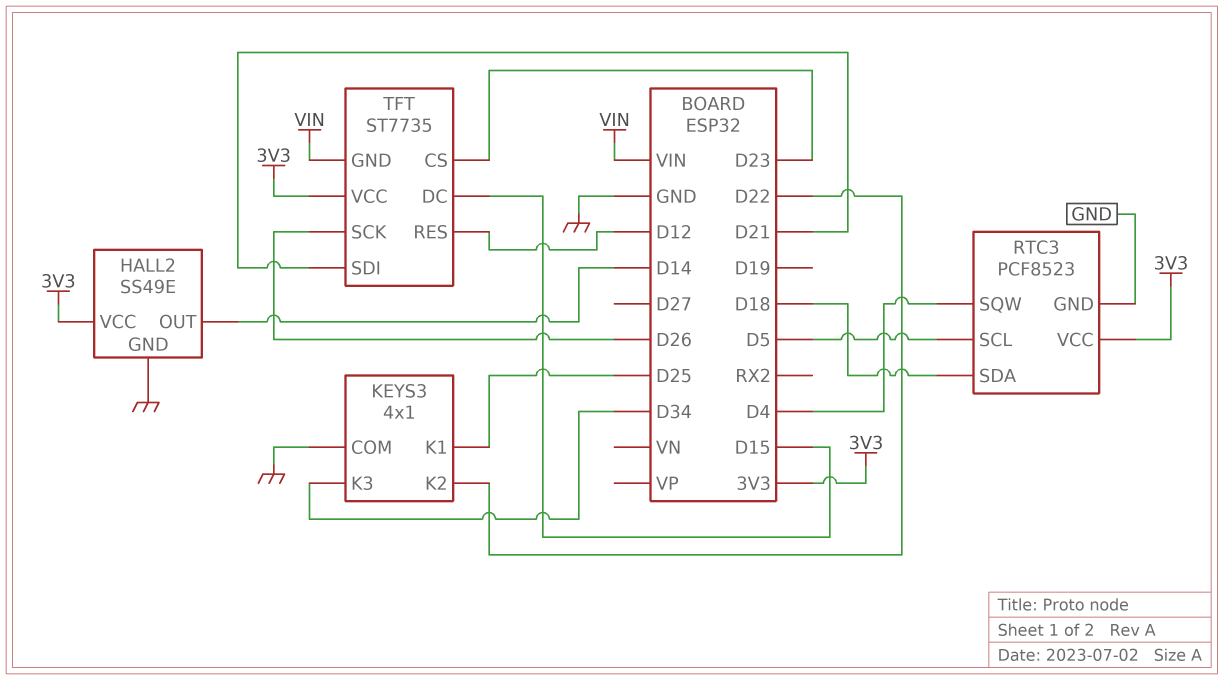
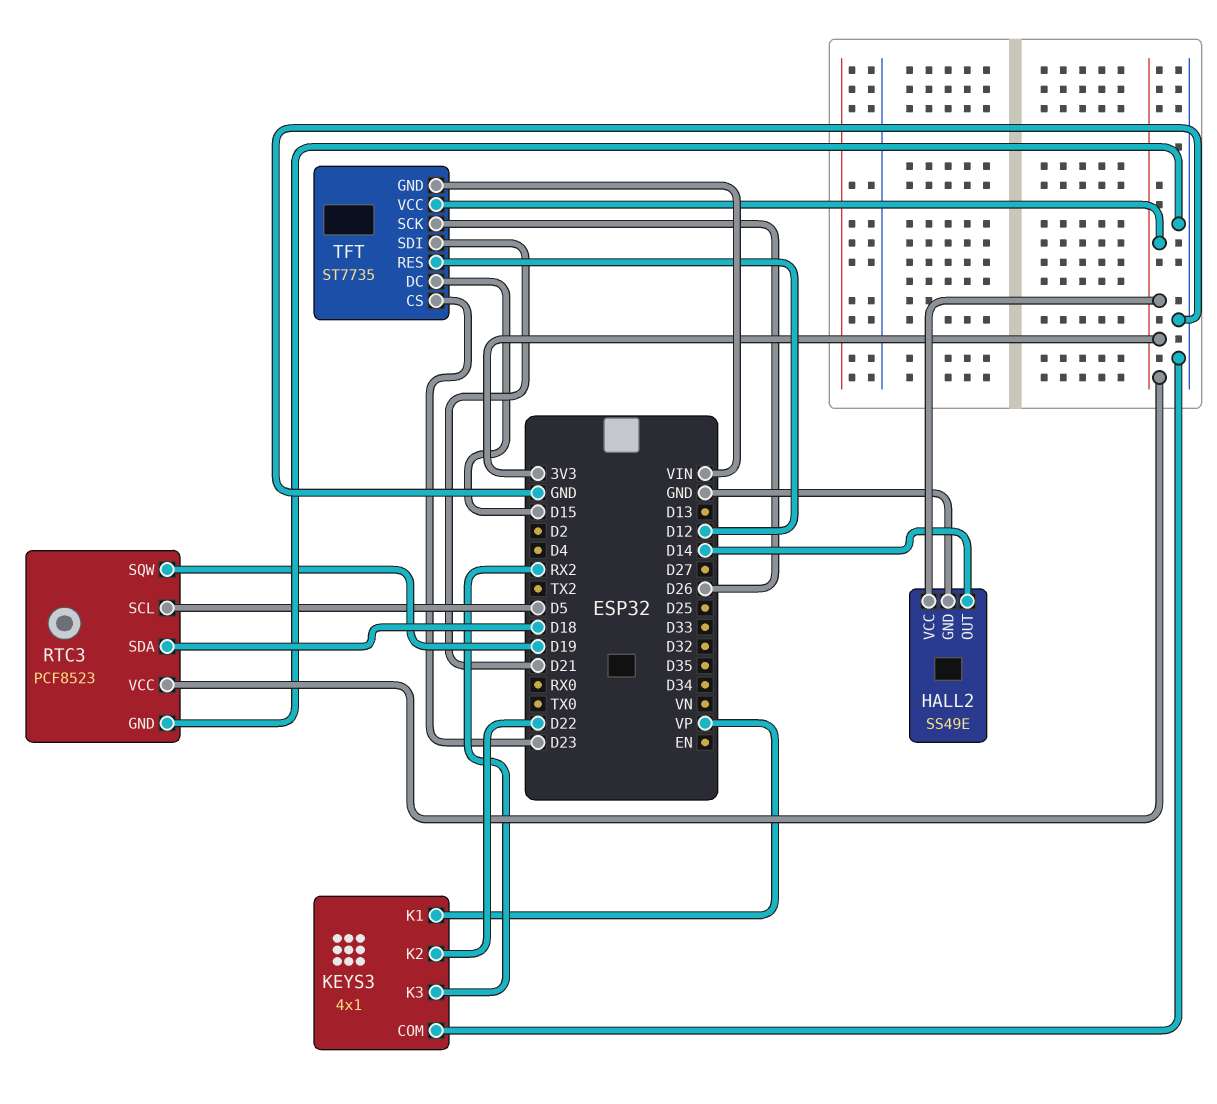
KEYS3 pin K1: D25 -> VP
KEYS3 pin K3: D34 -> RX2
RTC3 pin SQW: D4 -> D19

